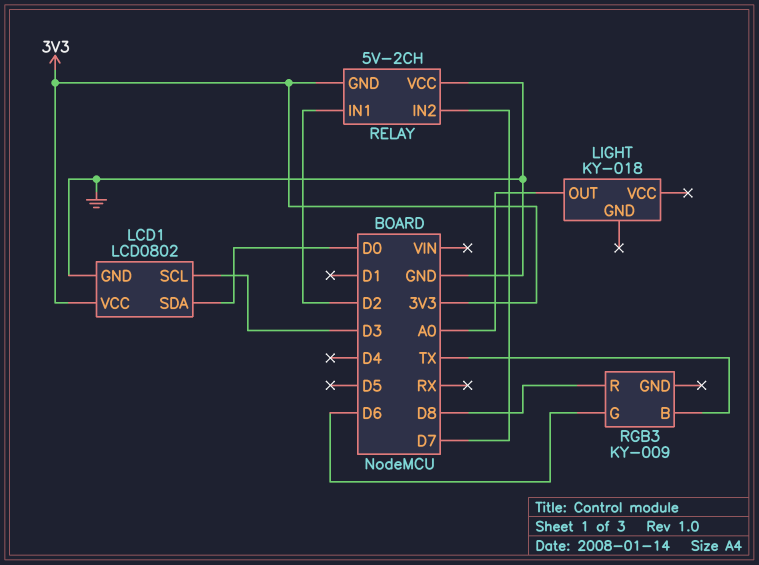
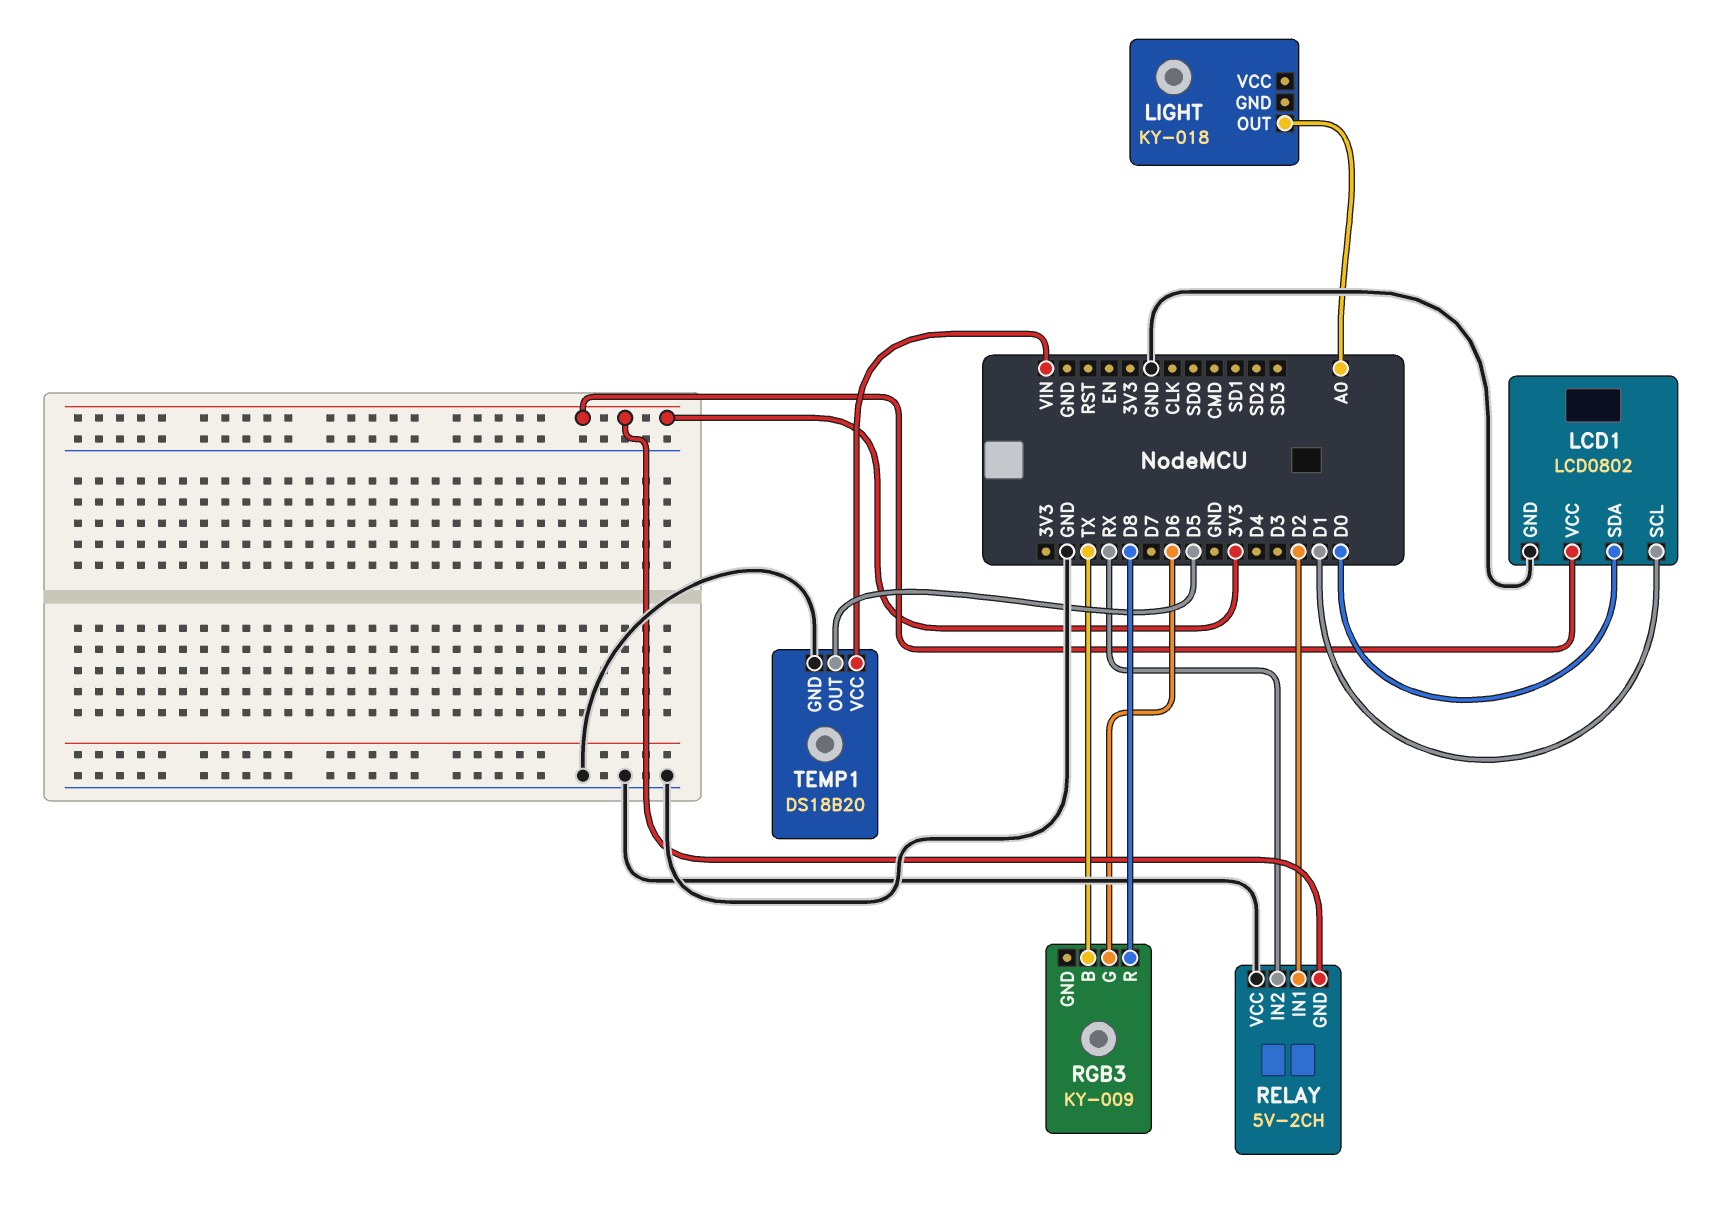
LCD1 pin SCL: D3 -> D1
RELAY pin IN2: D7 -> RX
TEMP1: none -> DS18B20
TEMP1 pin GND: none -> GND
TEMP1 pin OUT: none -> D5
TEMP1 pin VCC: none -> VIN

